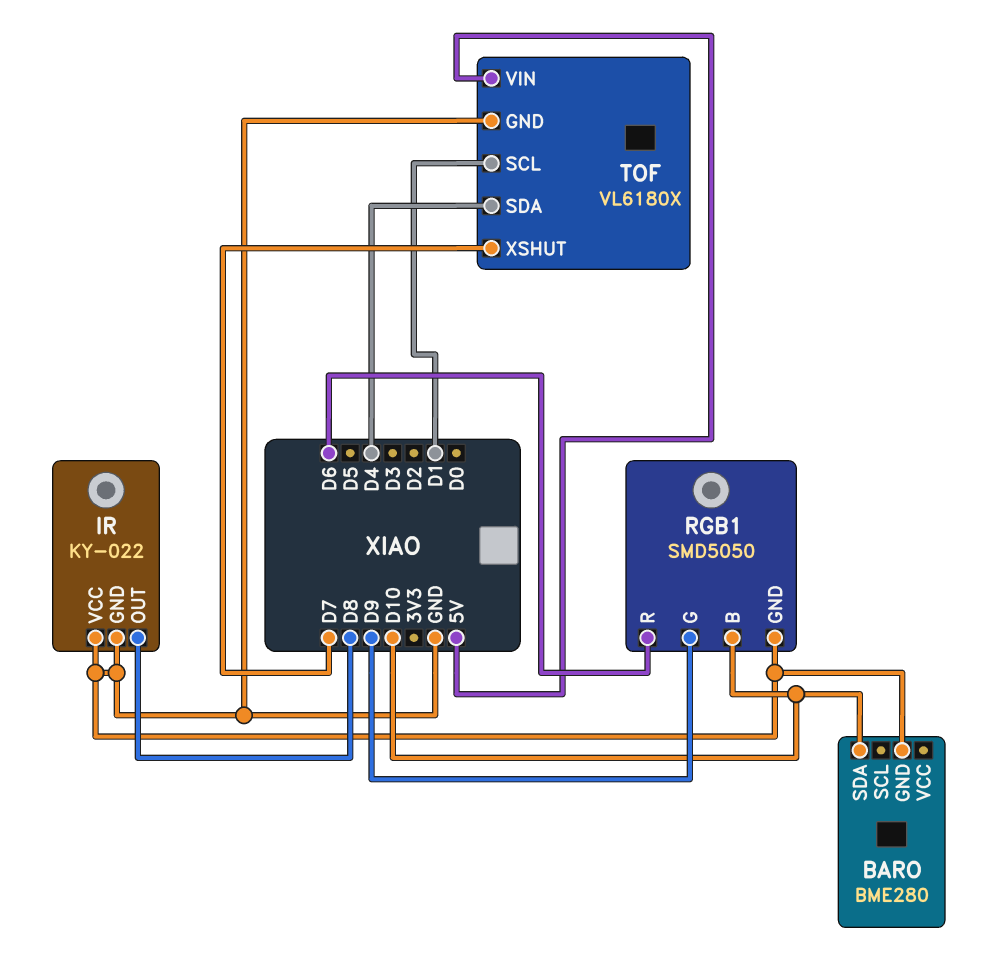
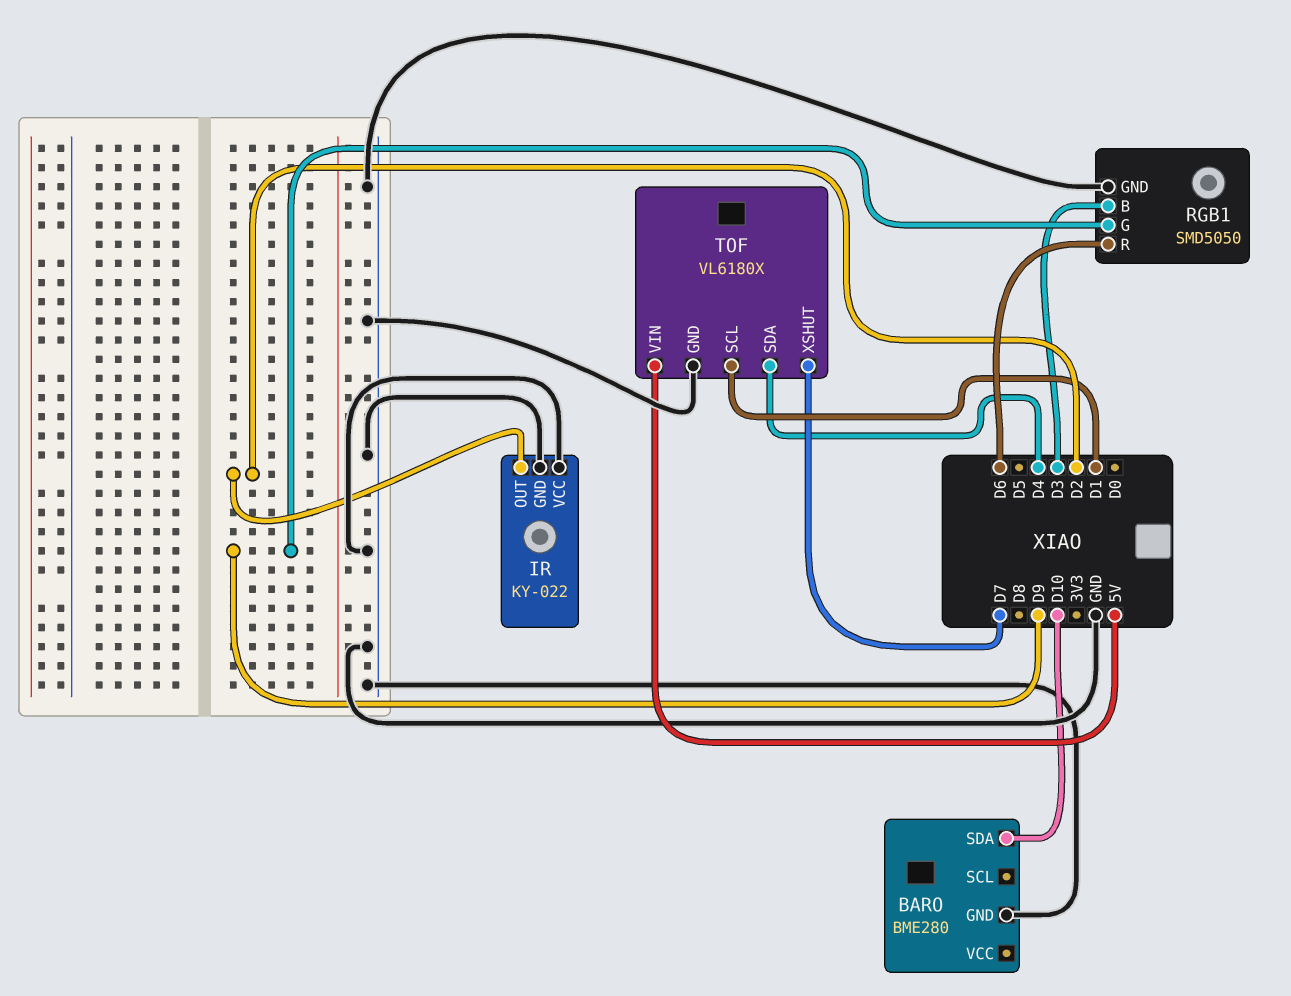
IR pin OUT: D8 -> D2
RGB1 pin B: D10 -> D3

